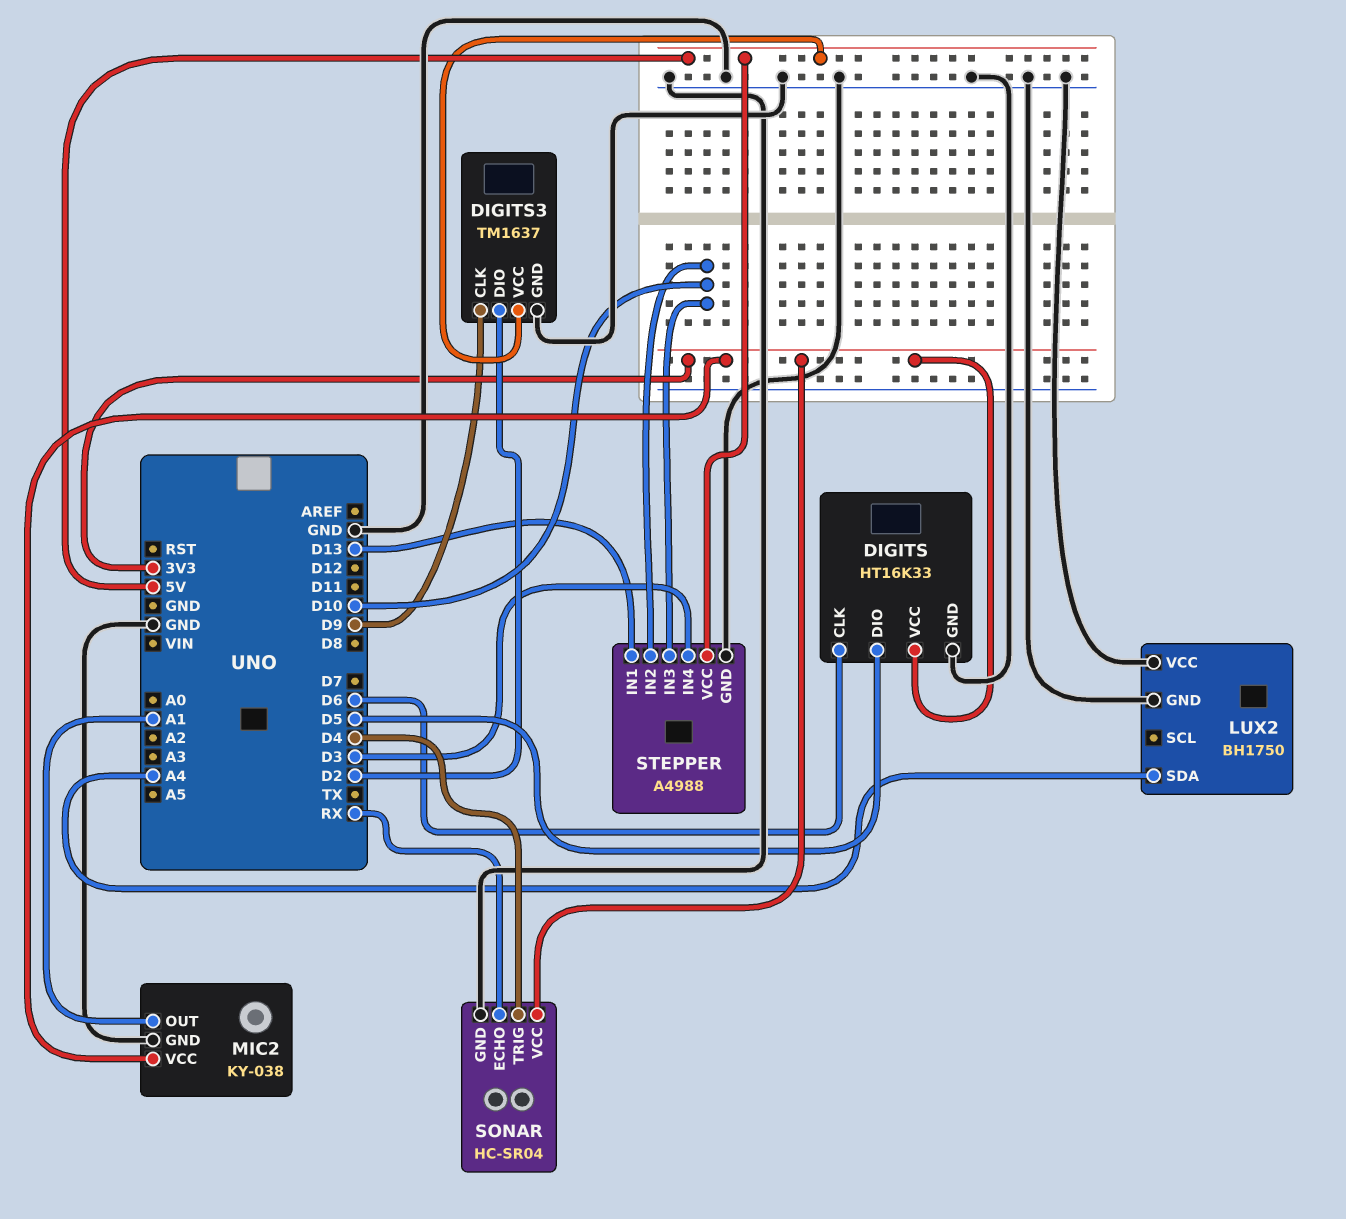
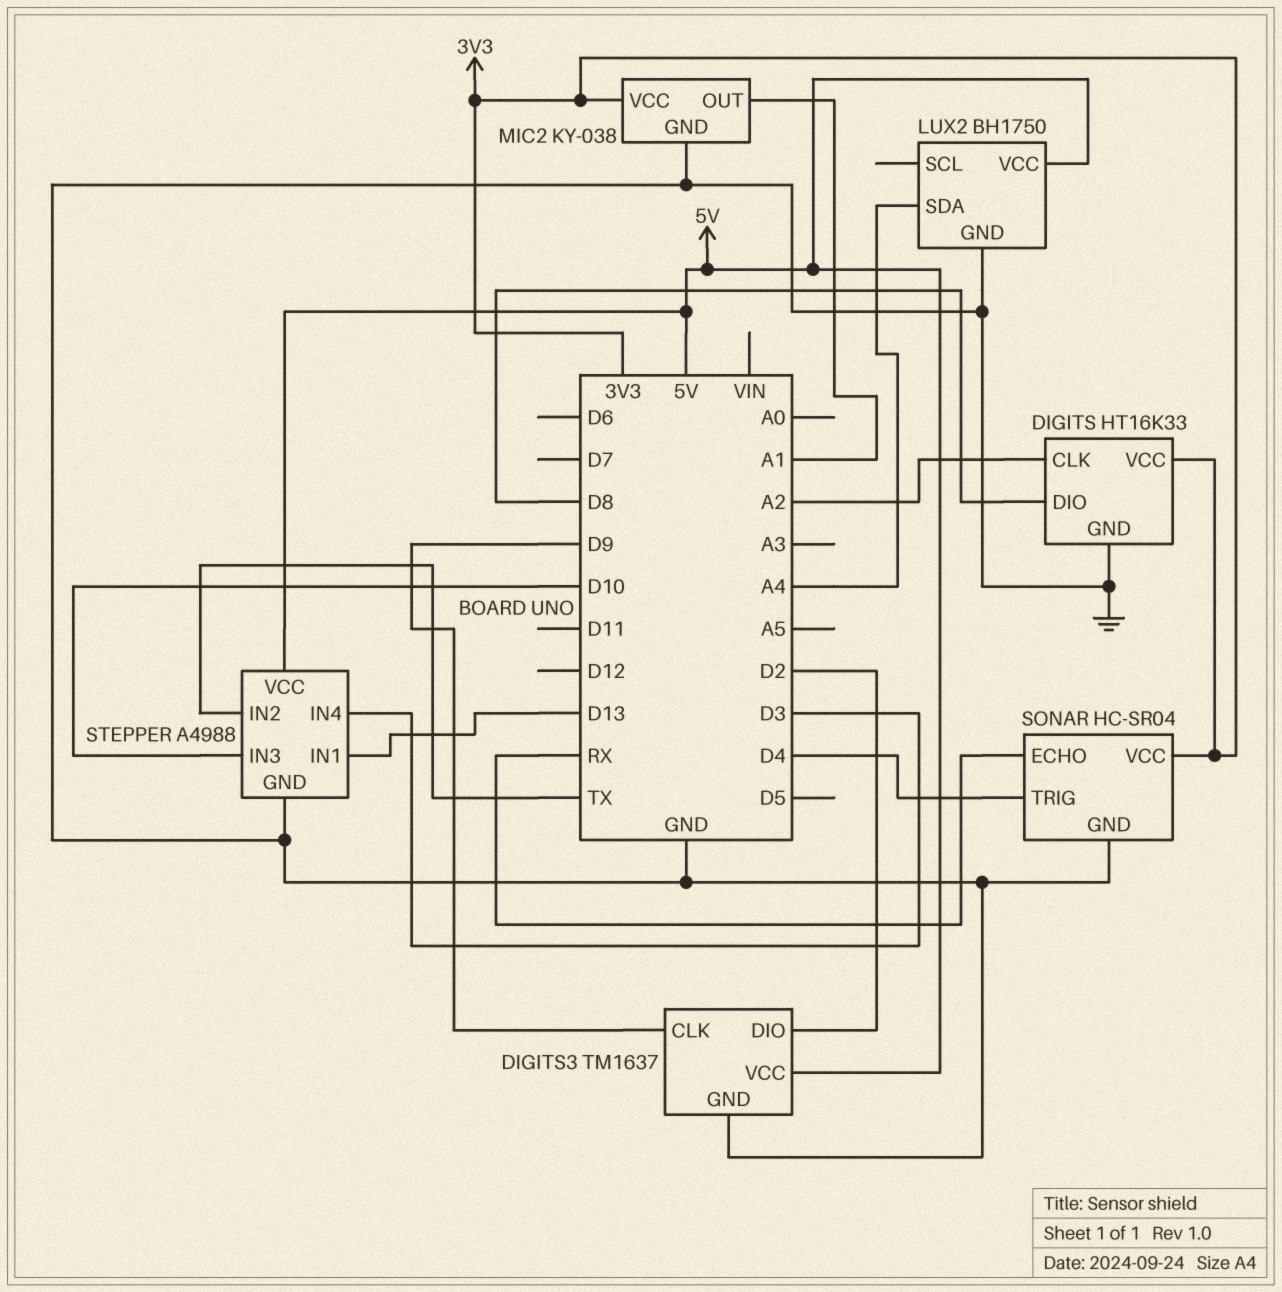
DIGITS pin CLK: D6 -> A2
DIGITS pin DIO: D5 -> D8
LUX2 pin VCC: GND -> 5V
STEPPER pin IN2: D10 -> TX

